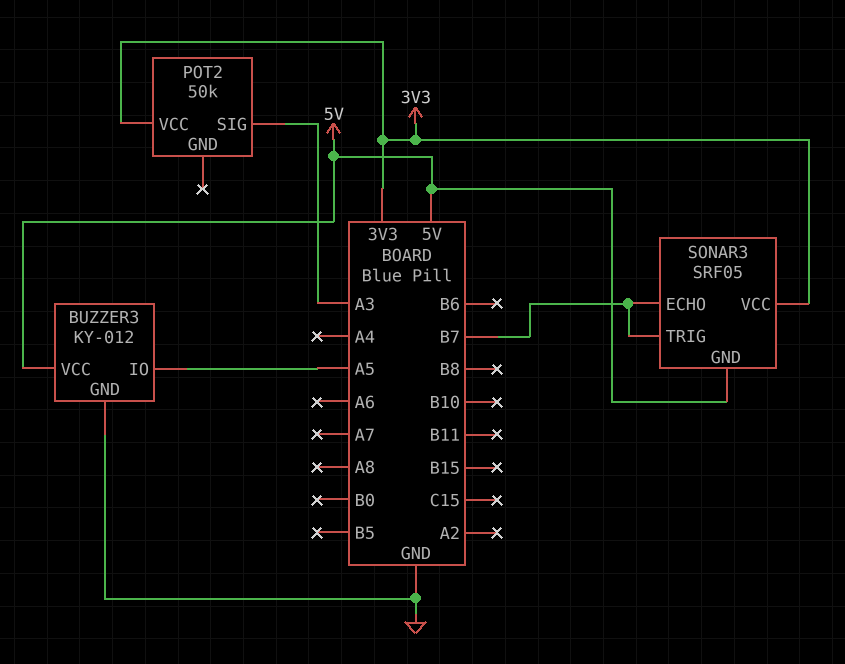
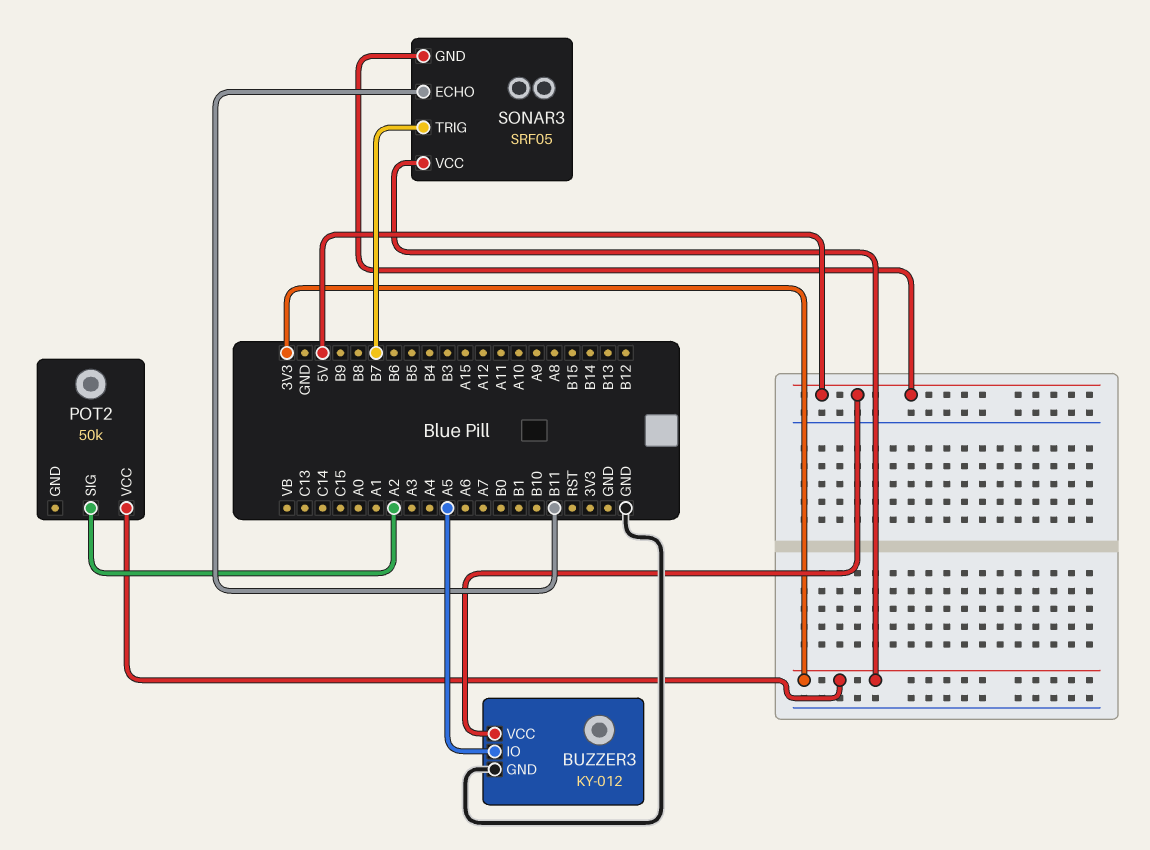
POT2 pin SIG: A3 -> A2
SONAR3 pin ECHO: B7 -> B11

